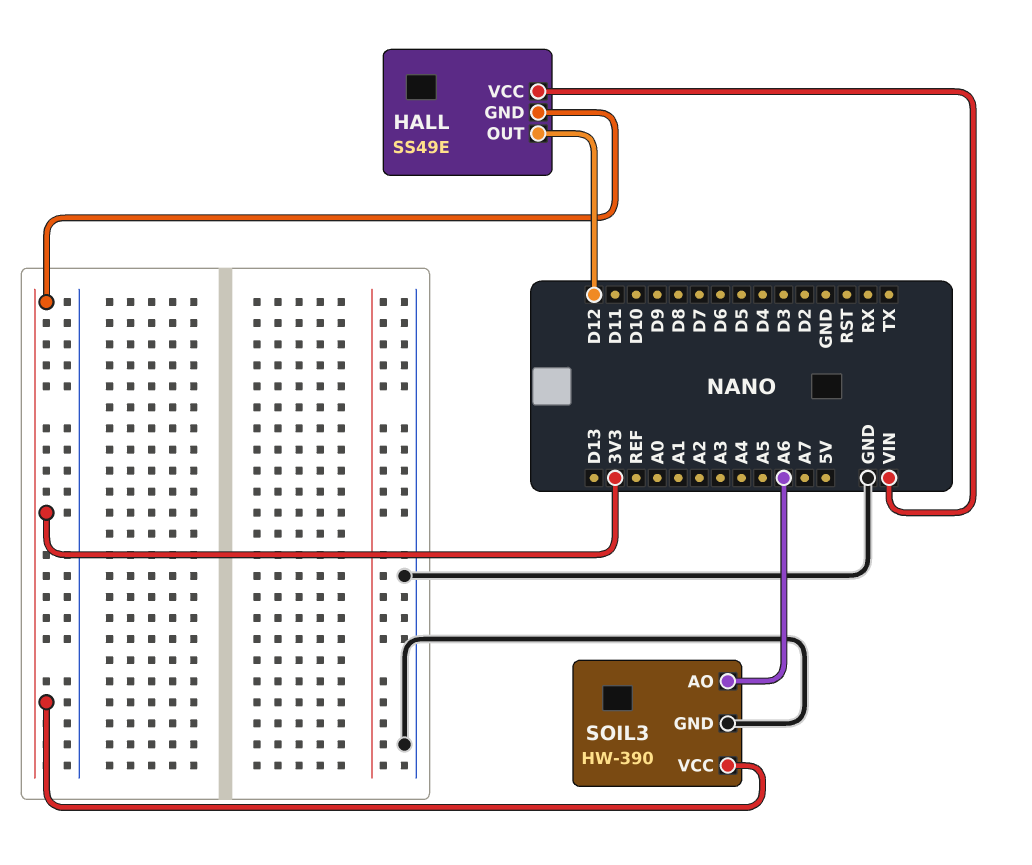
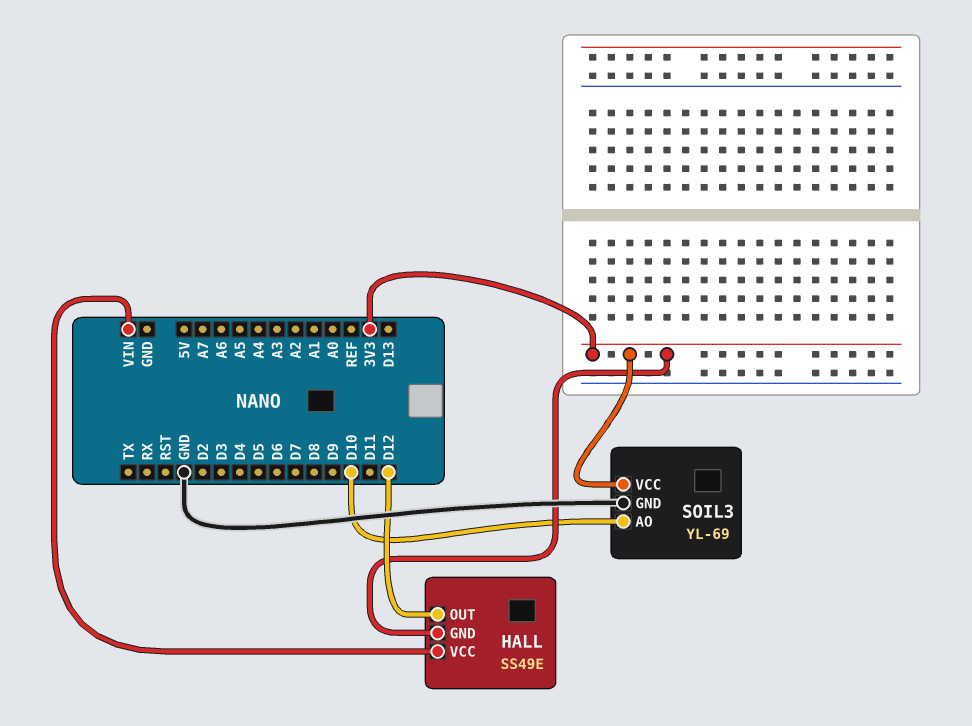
SOIL3: HW-390 -> YL-69
SOIL3 pin AO: A6 -> D10

